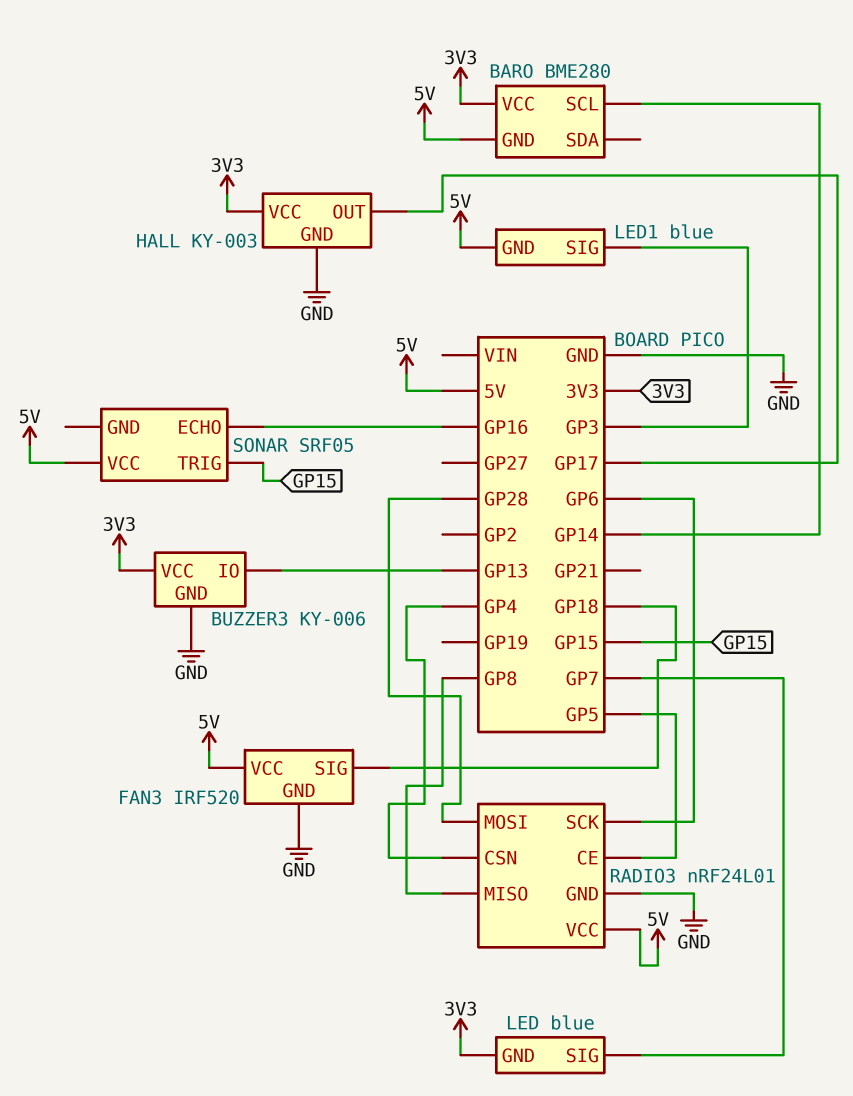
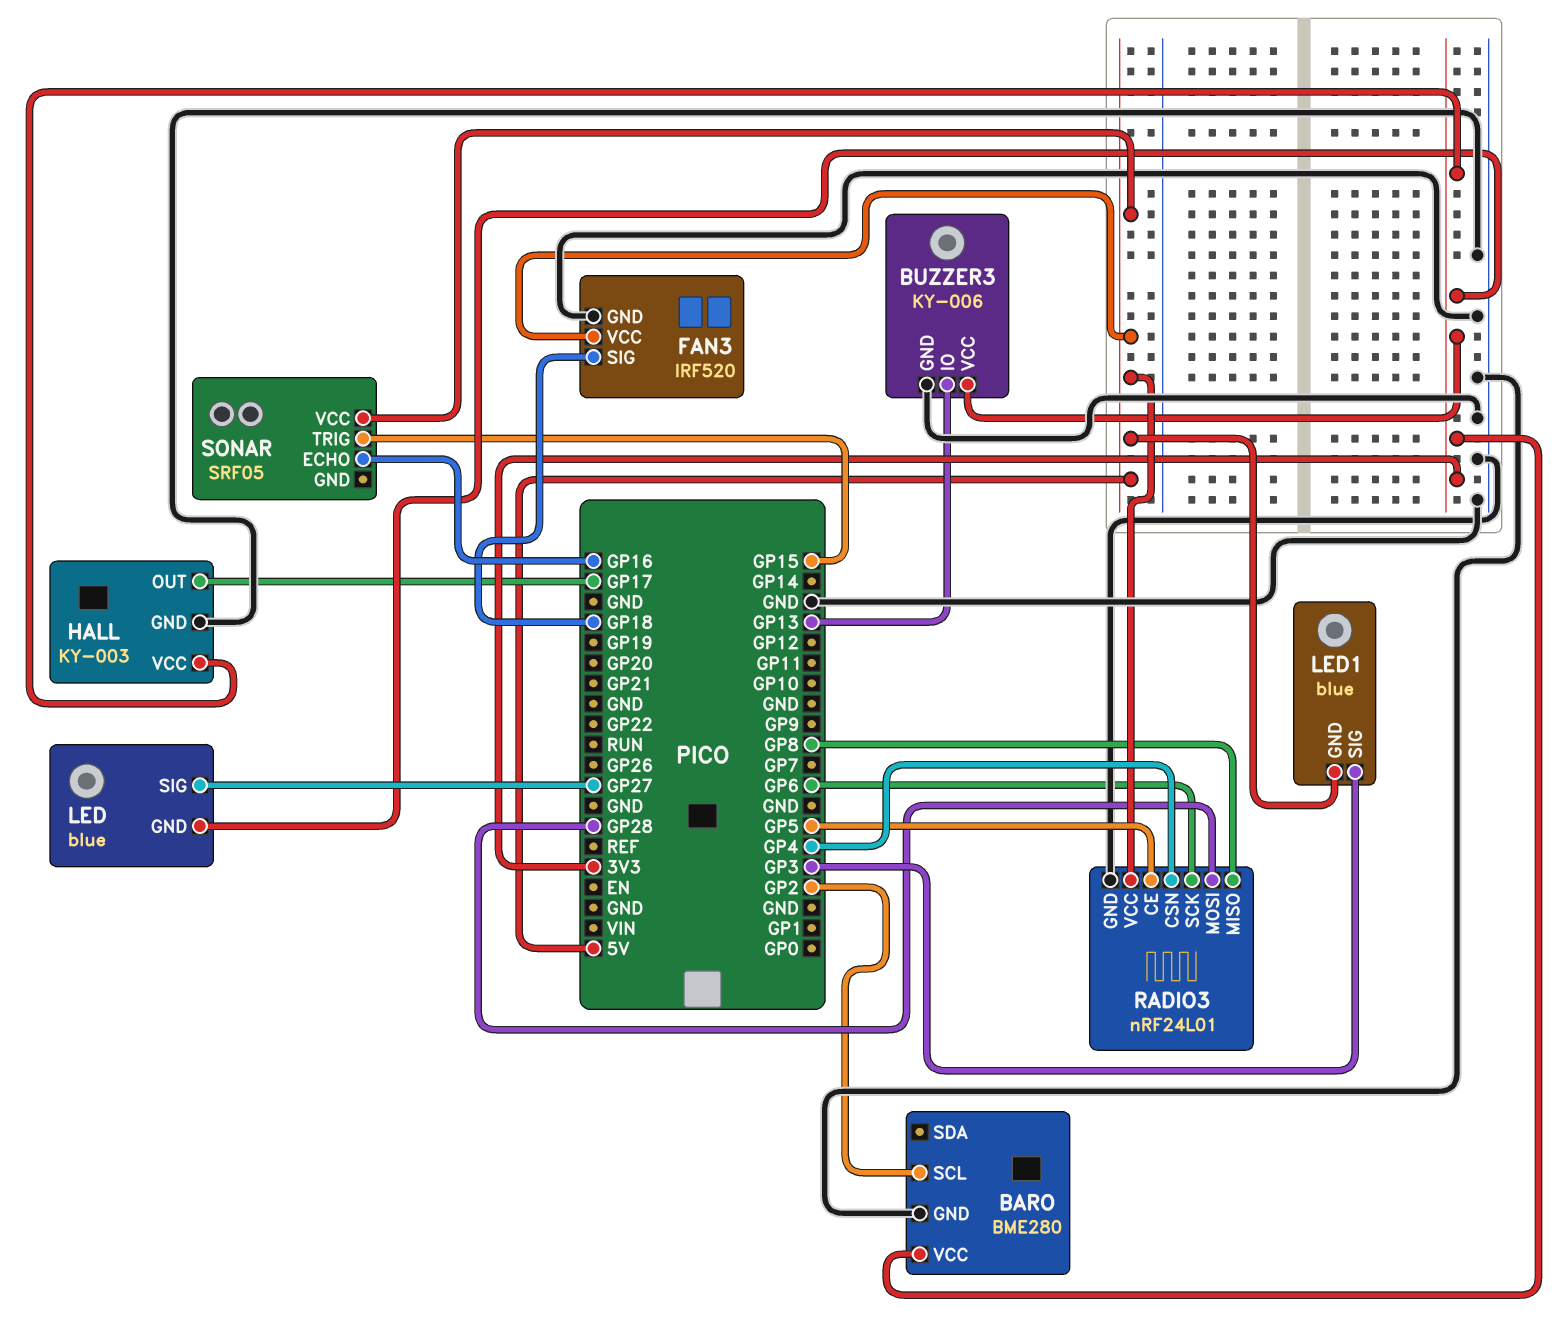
BARO pin GND: 5V -> GND
BARO pin SCL: GP14 -> GP2
LED pin SIG: GP7 -> GP27

